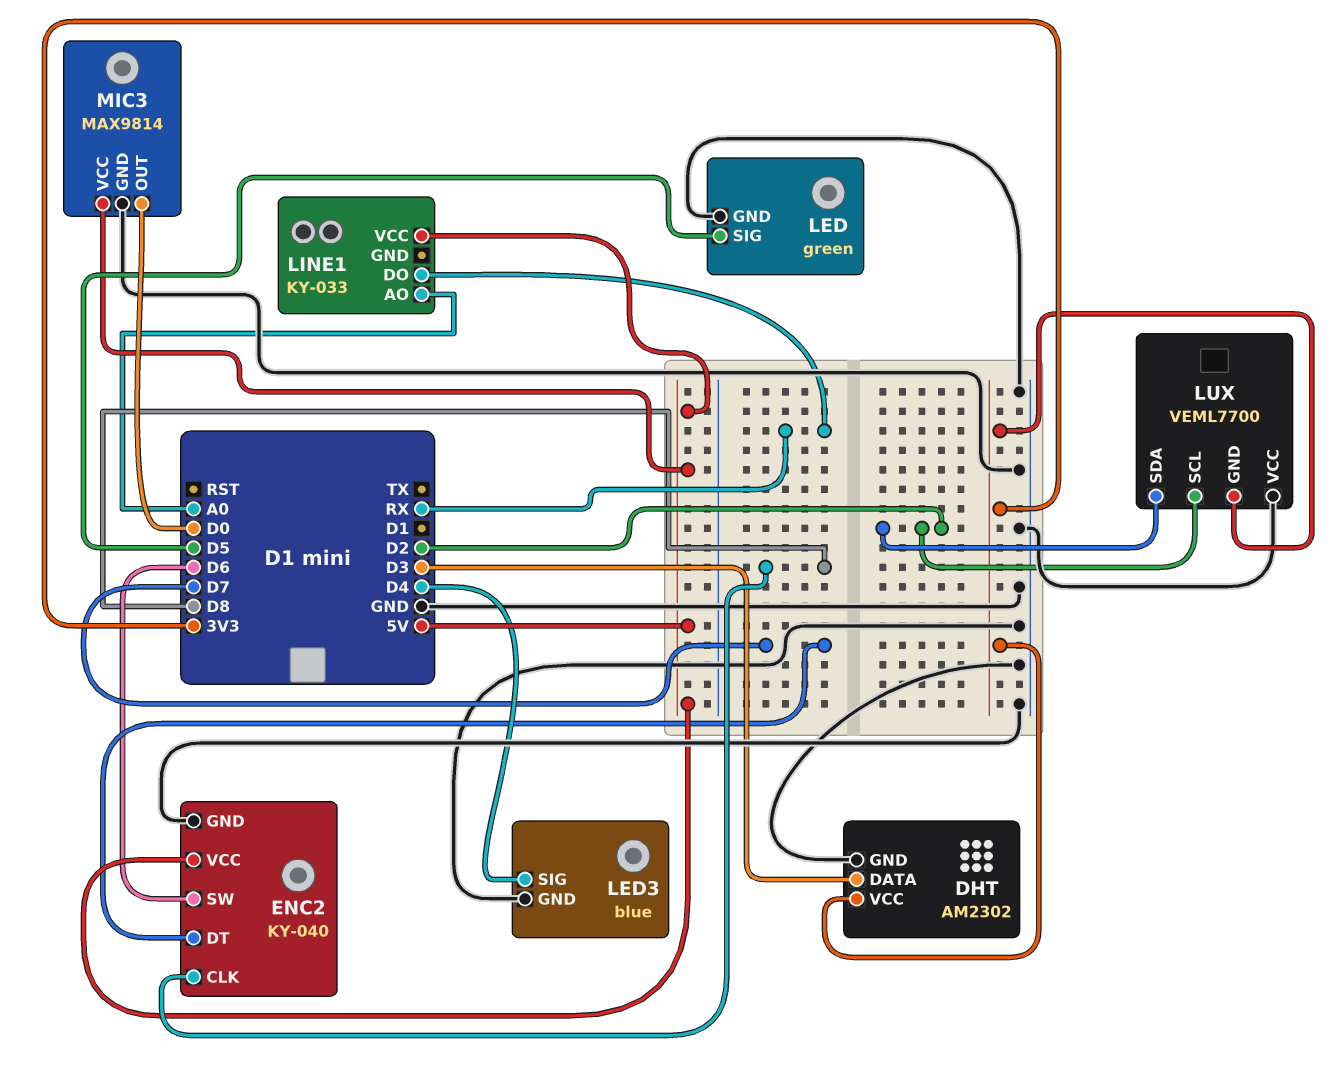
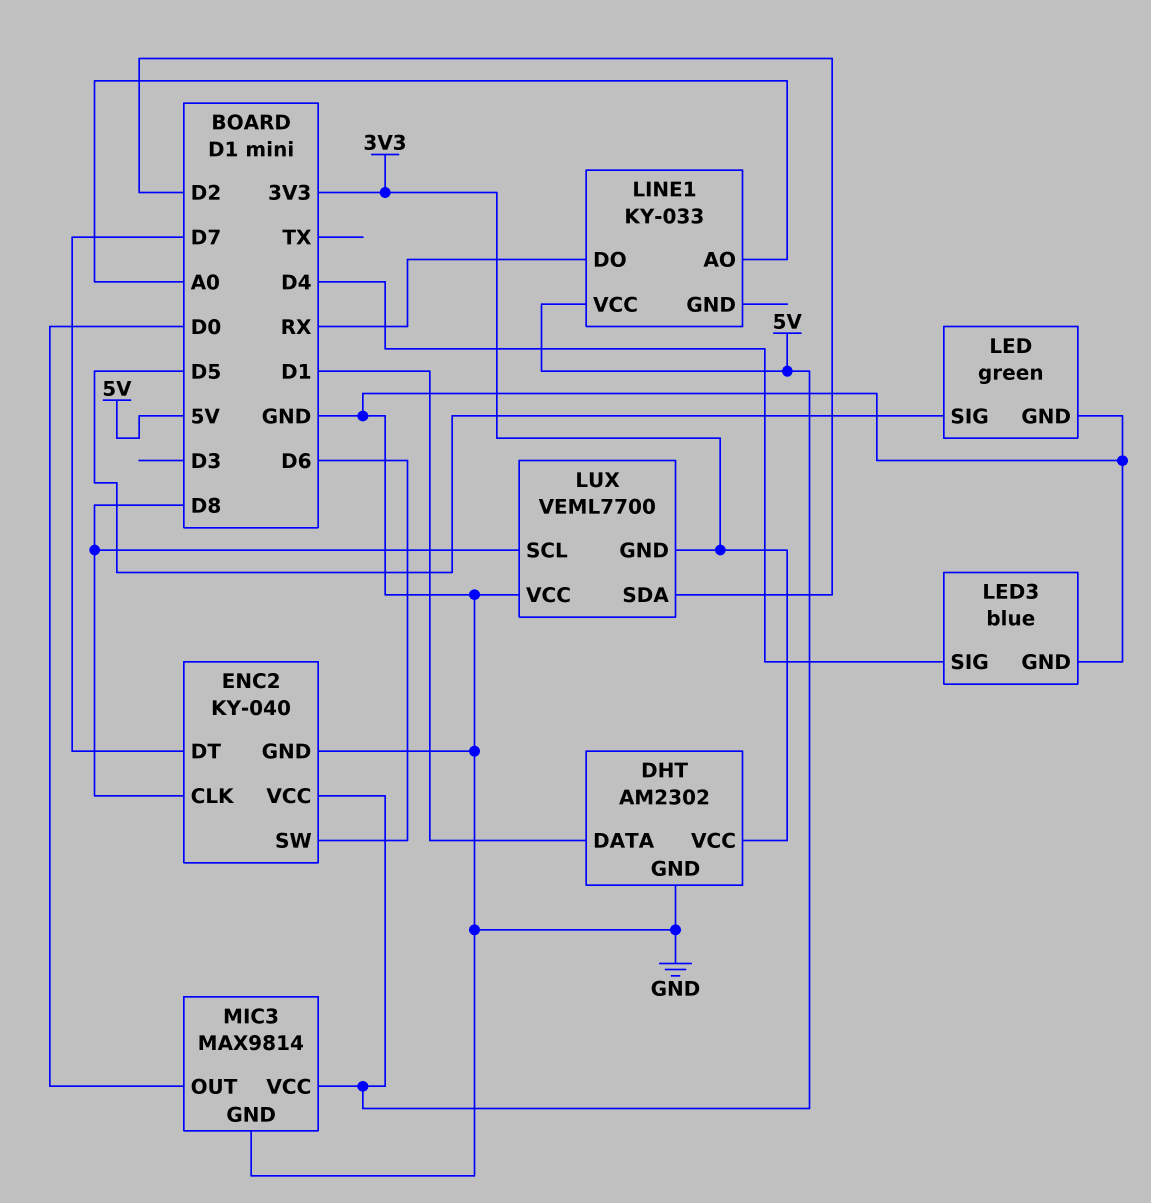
DHT pin DATA: D3 -> D1
LUX pin SCL: D2 -> D8

